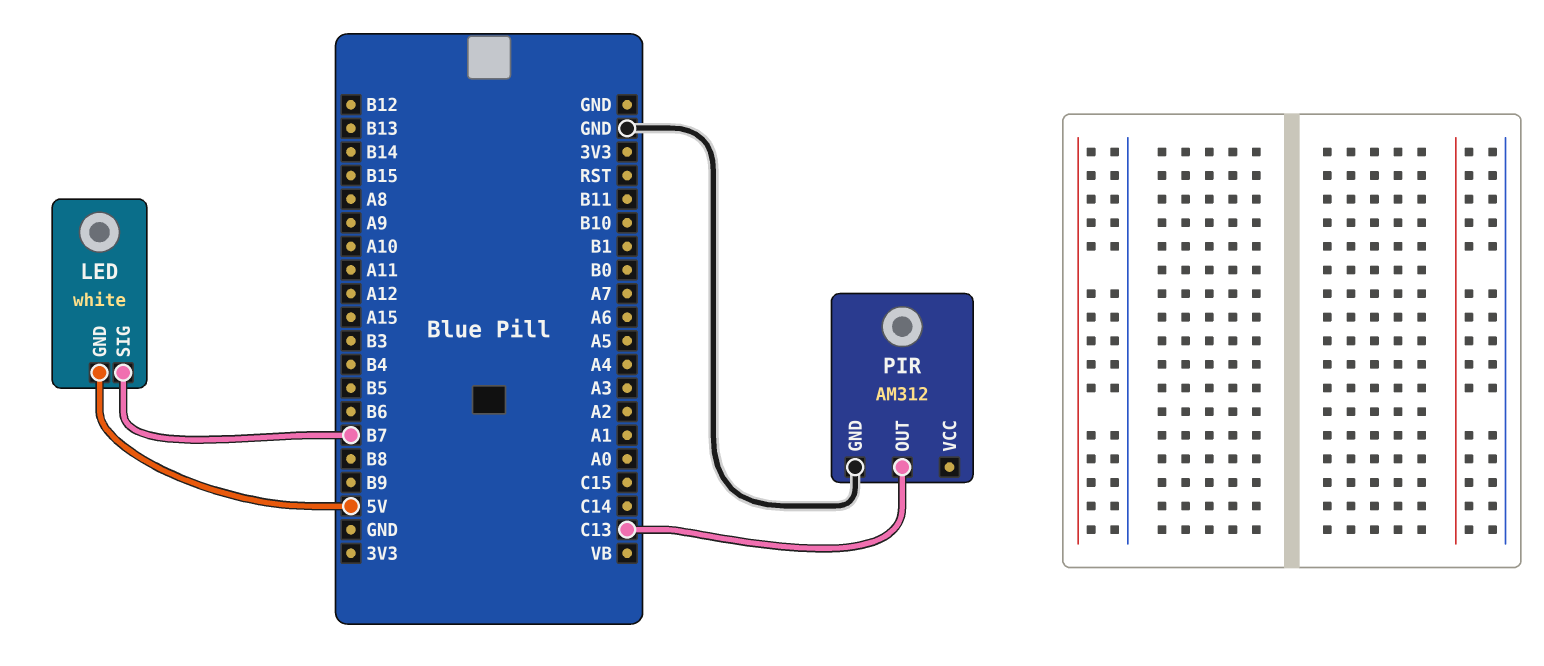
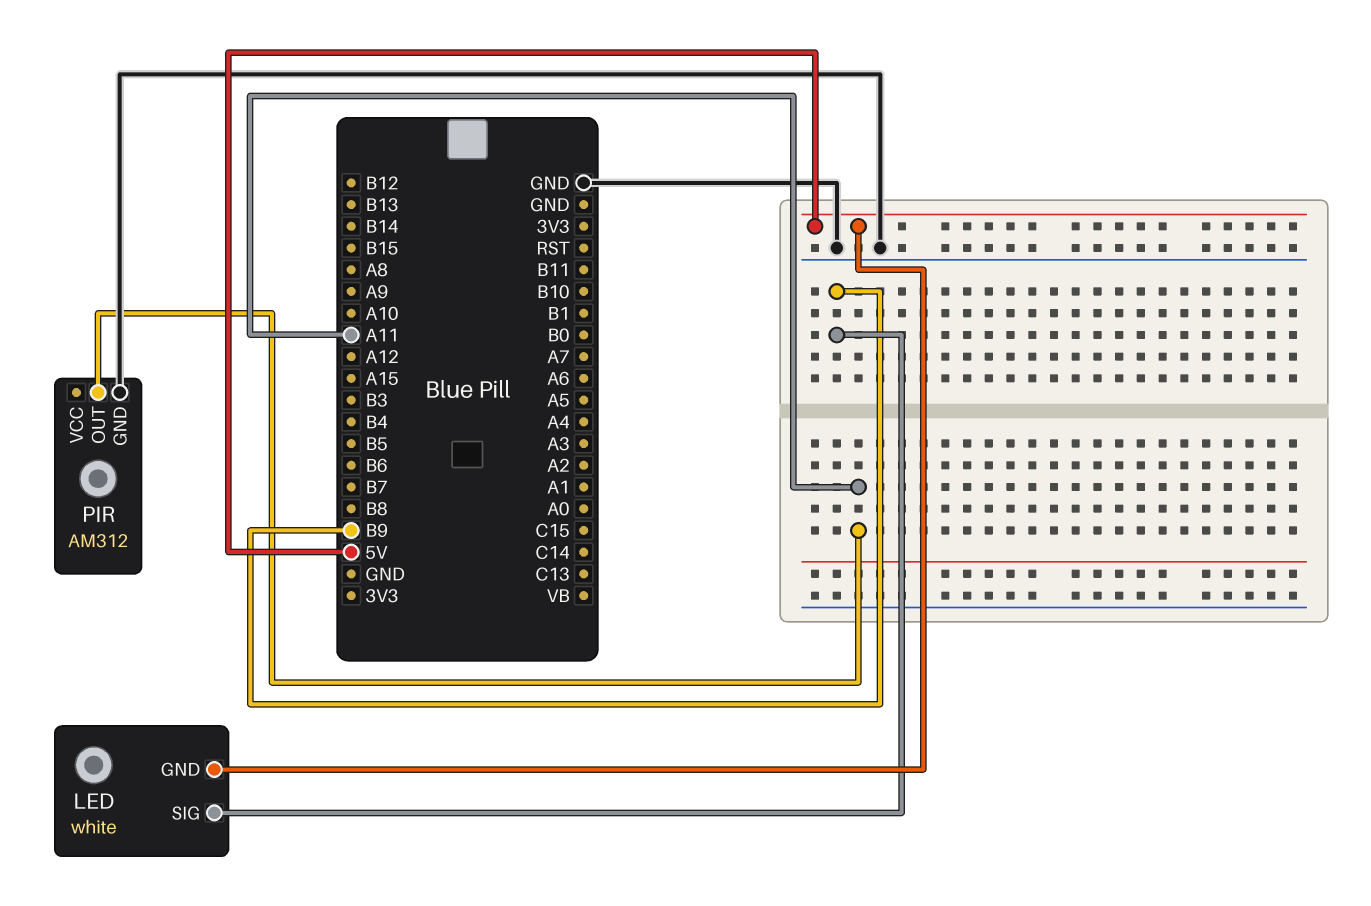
LED pin SIG: B7 -> B9
PIR pin OUT: C13 -> A11

